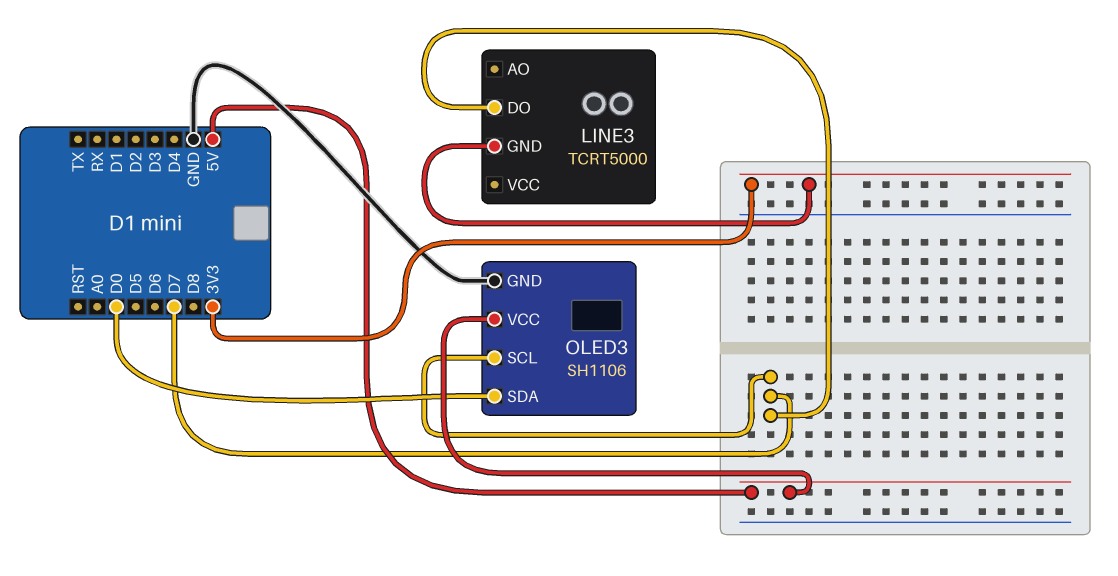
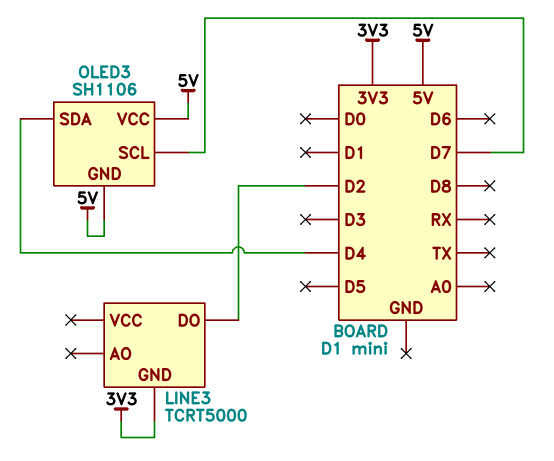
LINE3 pin DO: D7 -> D2
OLED3 pin GND: GND -> 5V
OLED3 pin SDA: D0 -> D4

